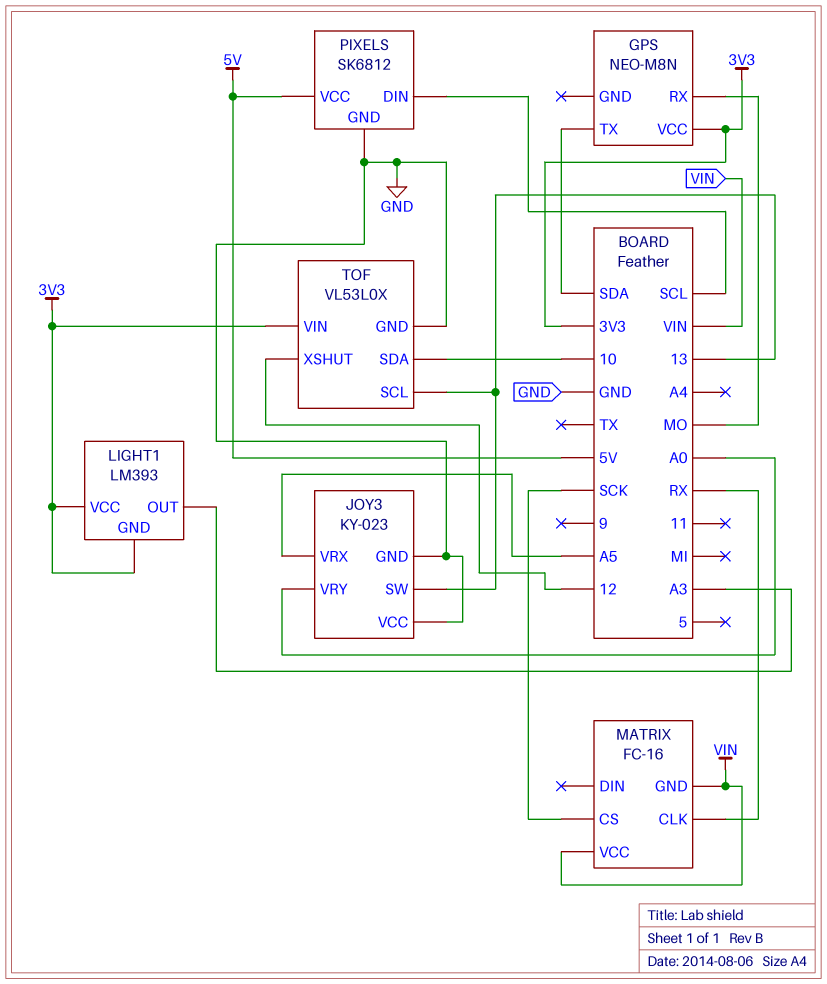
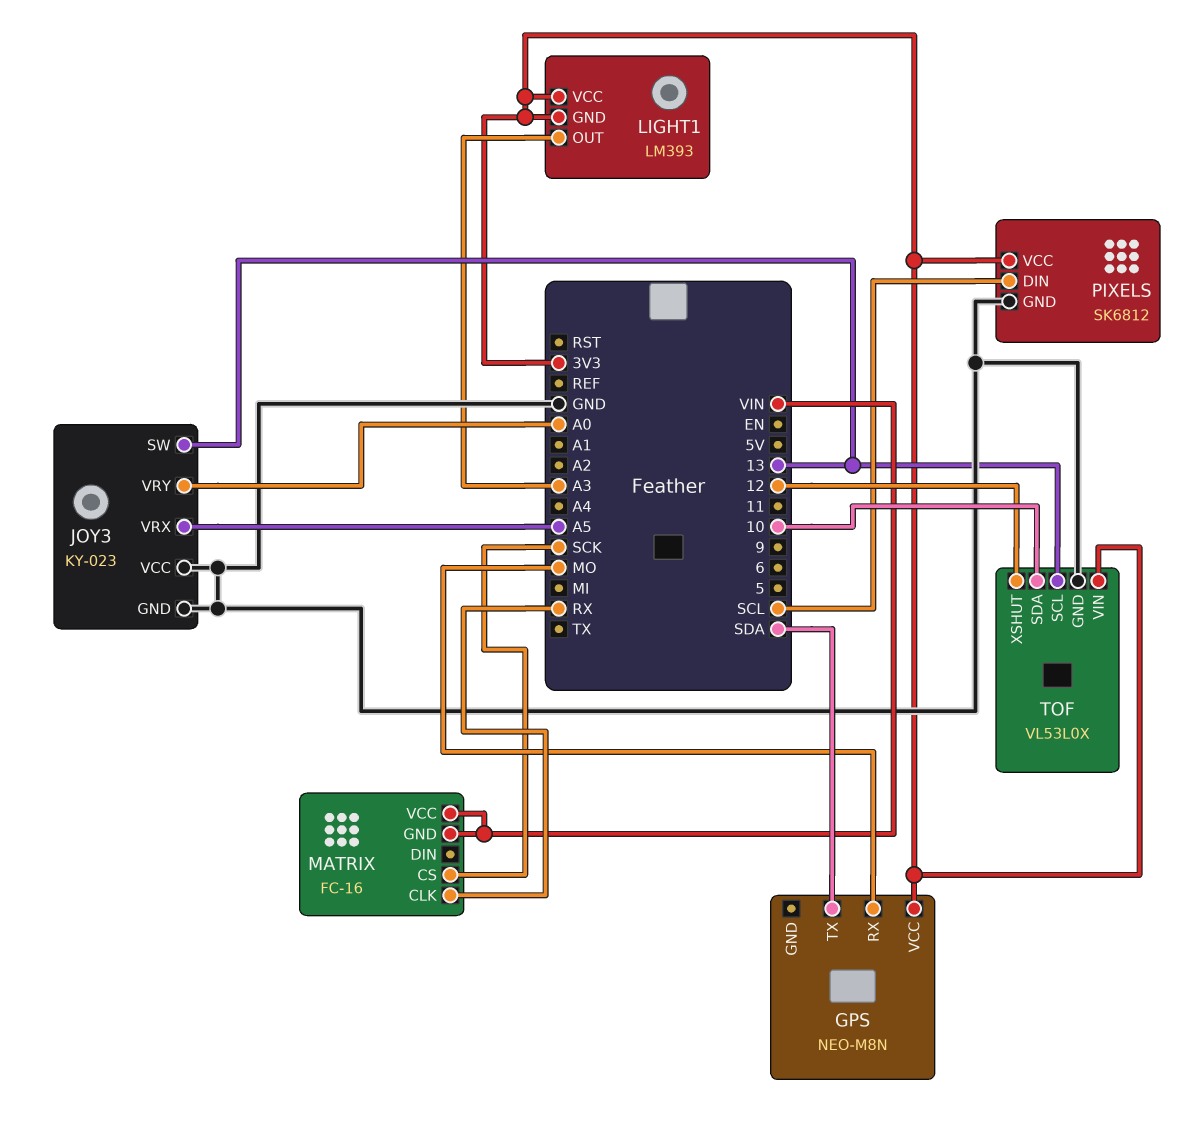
PIXELS pin VCC: 5V -> 3V3

